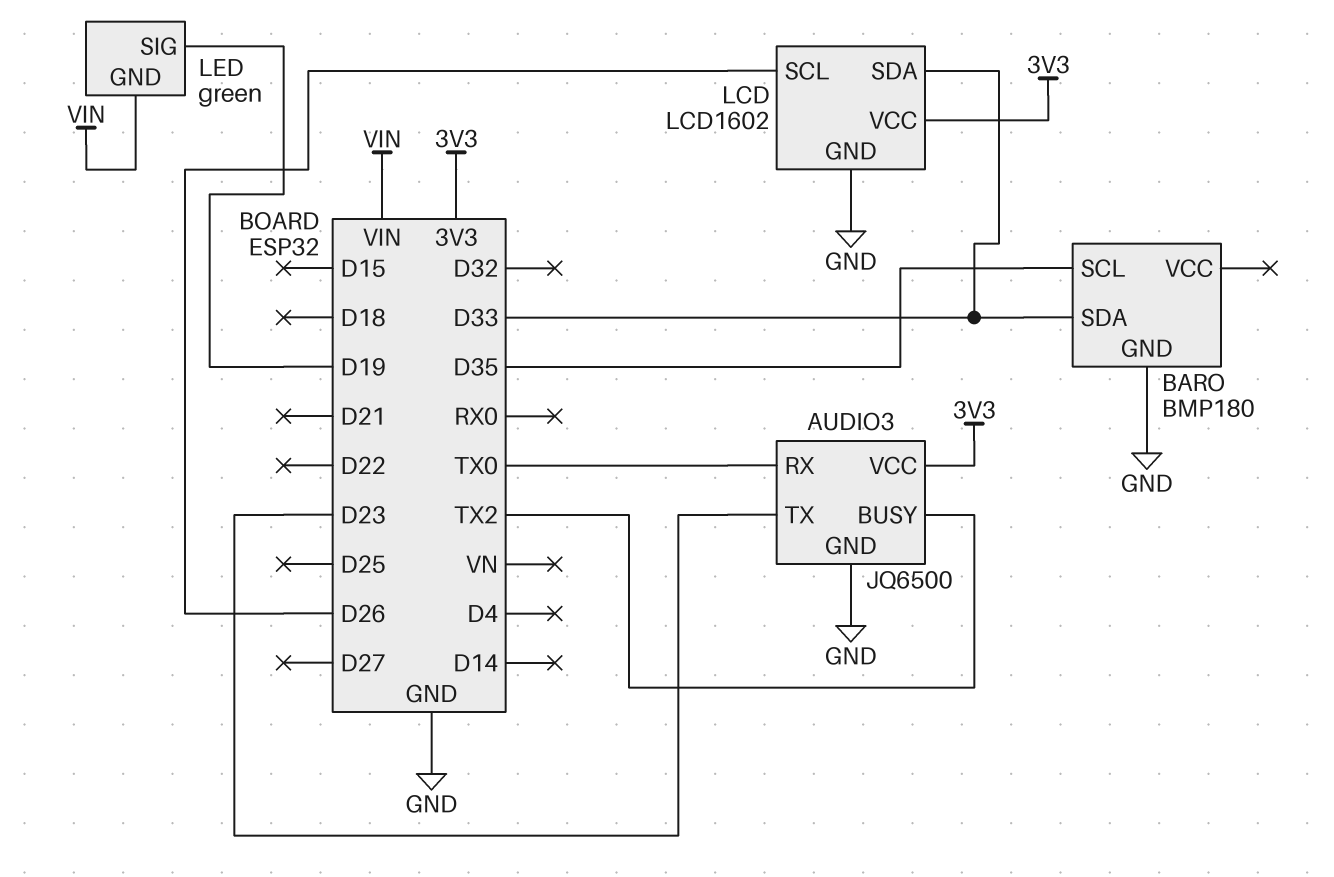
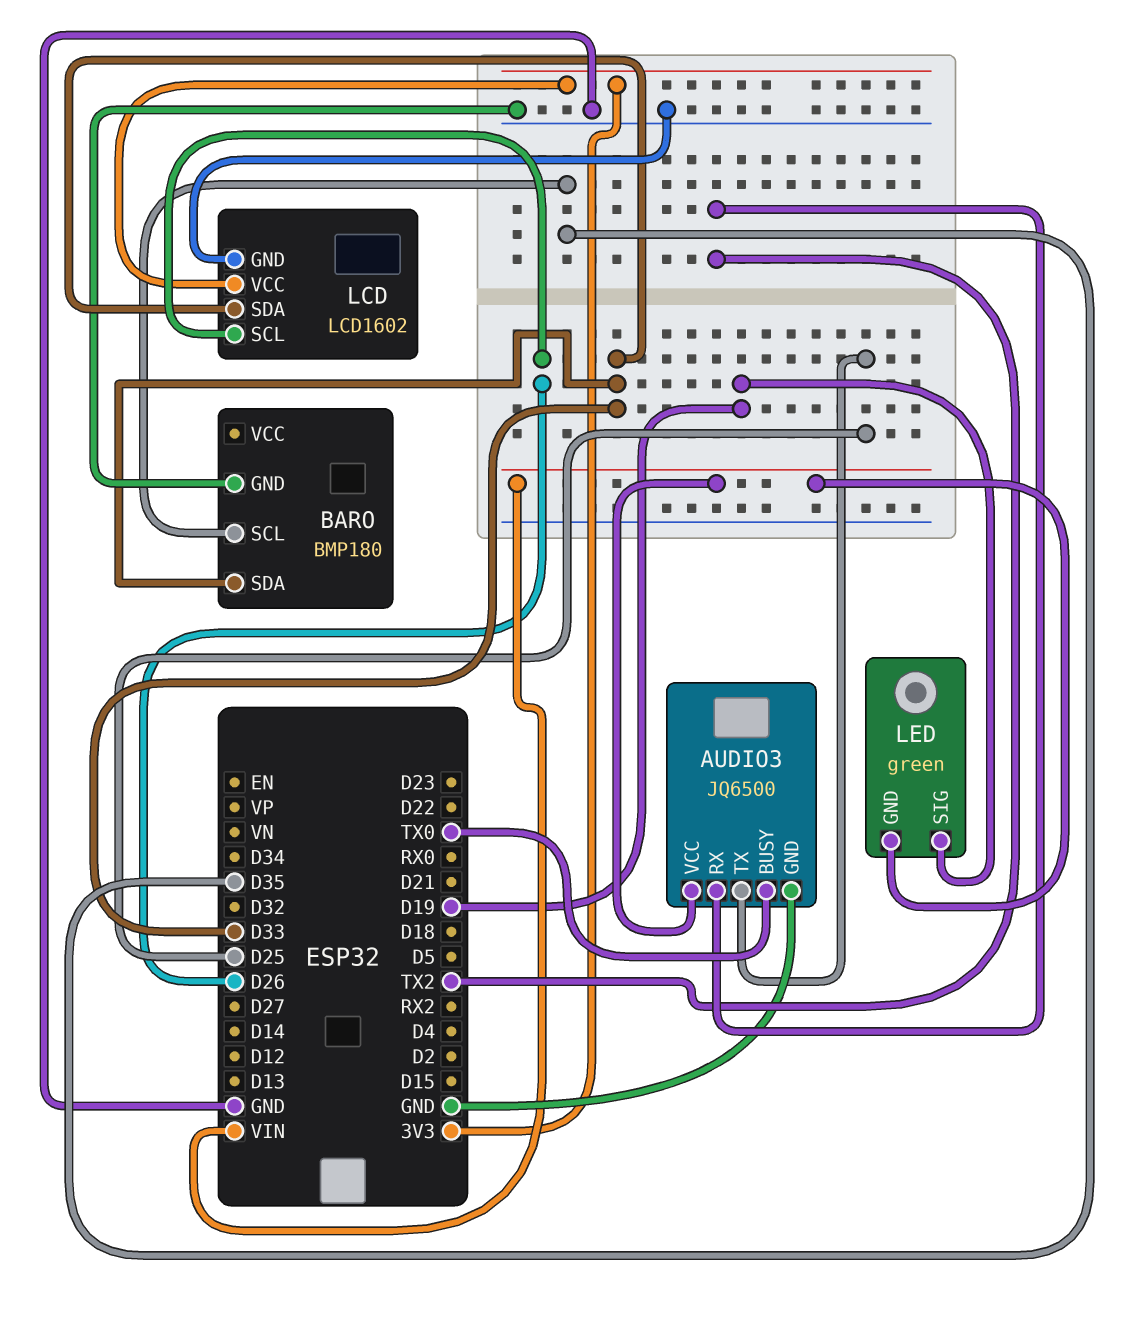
AUDIO3 pin BUSY: TX2 -> TX0
AUDIO3 pin RX: TX0 -> TX2
AUDIO3 pin TX: D23 -> D25
AUDIO3 pin VCC: 3V3 -> VIN

